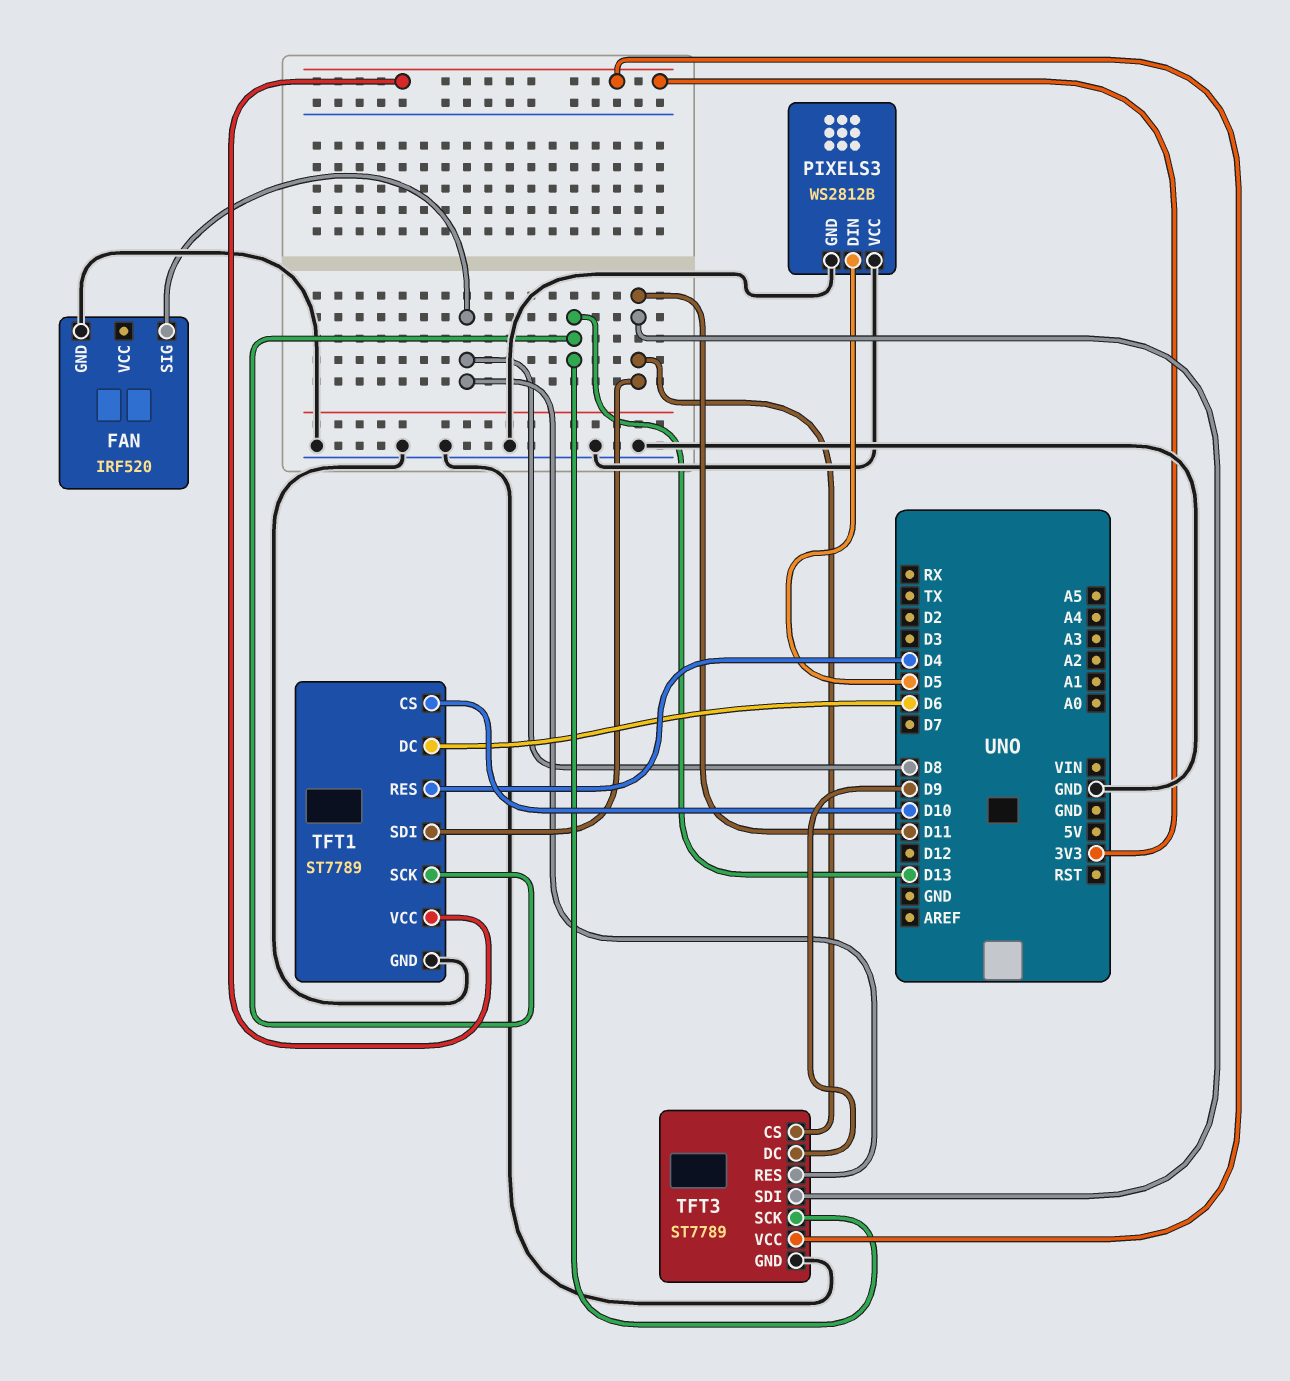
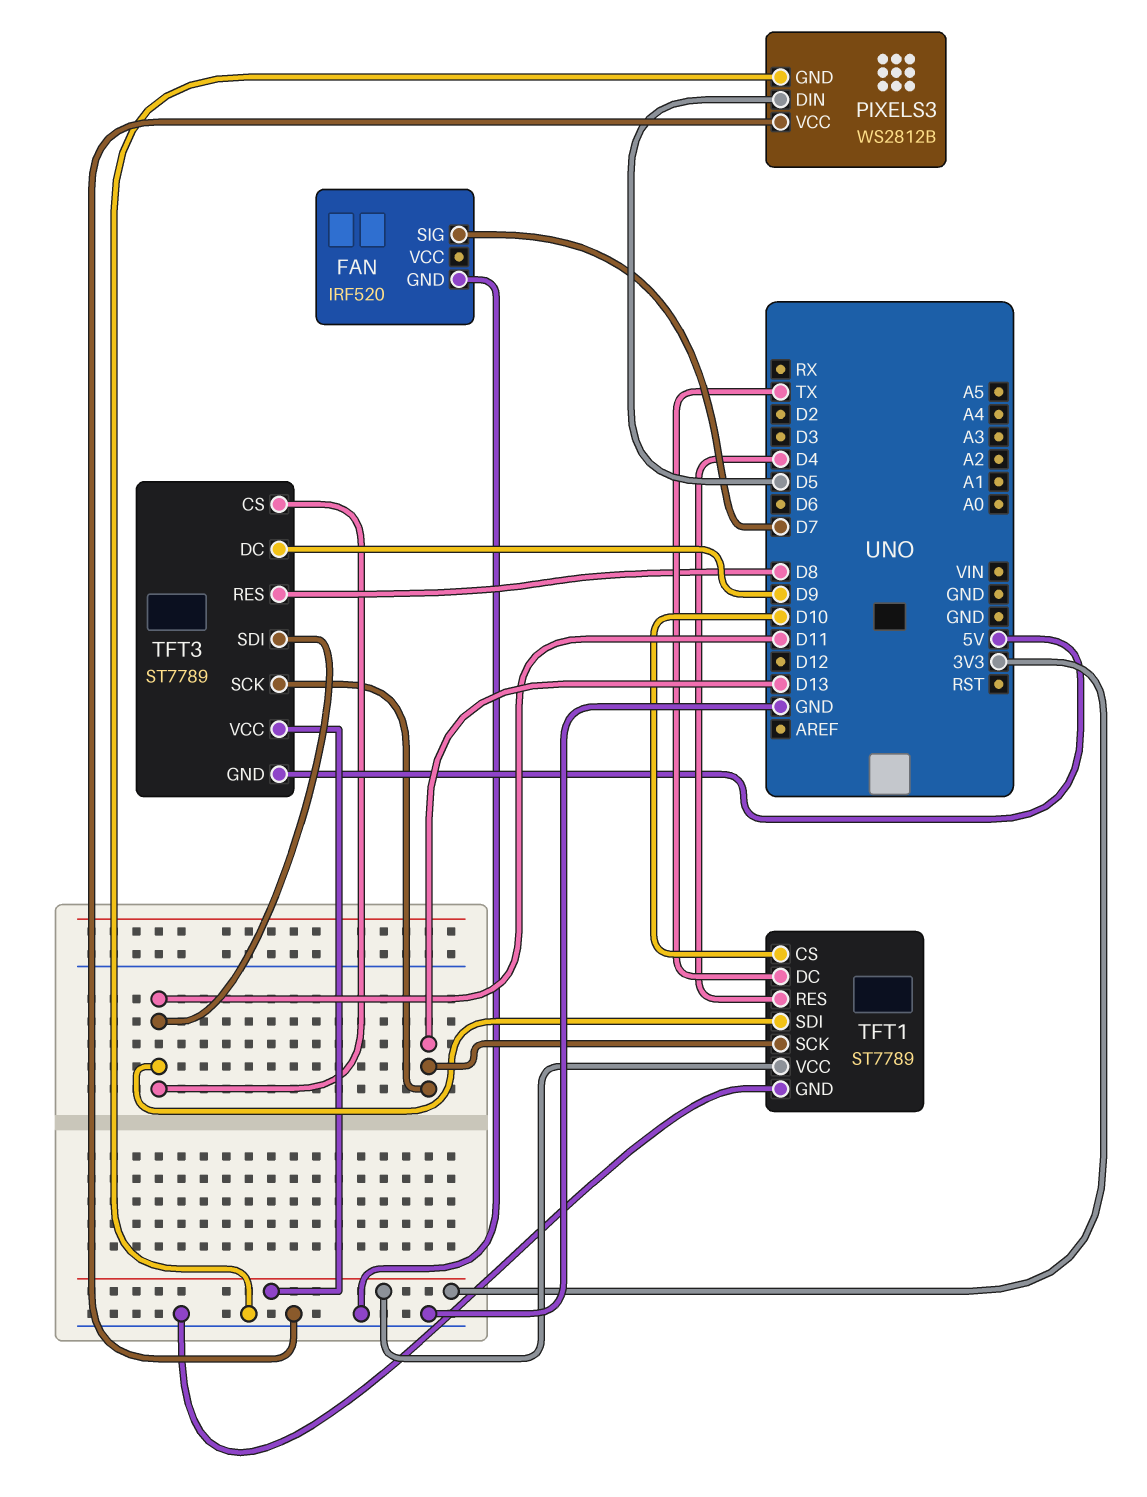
FAN pin SIG: D8 -> D7
TFT1 pin DC: D6 -> TX
TFT3 pin GND: GND -> 5V

